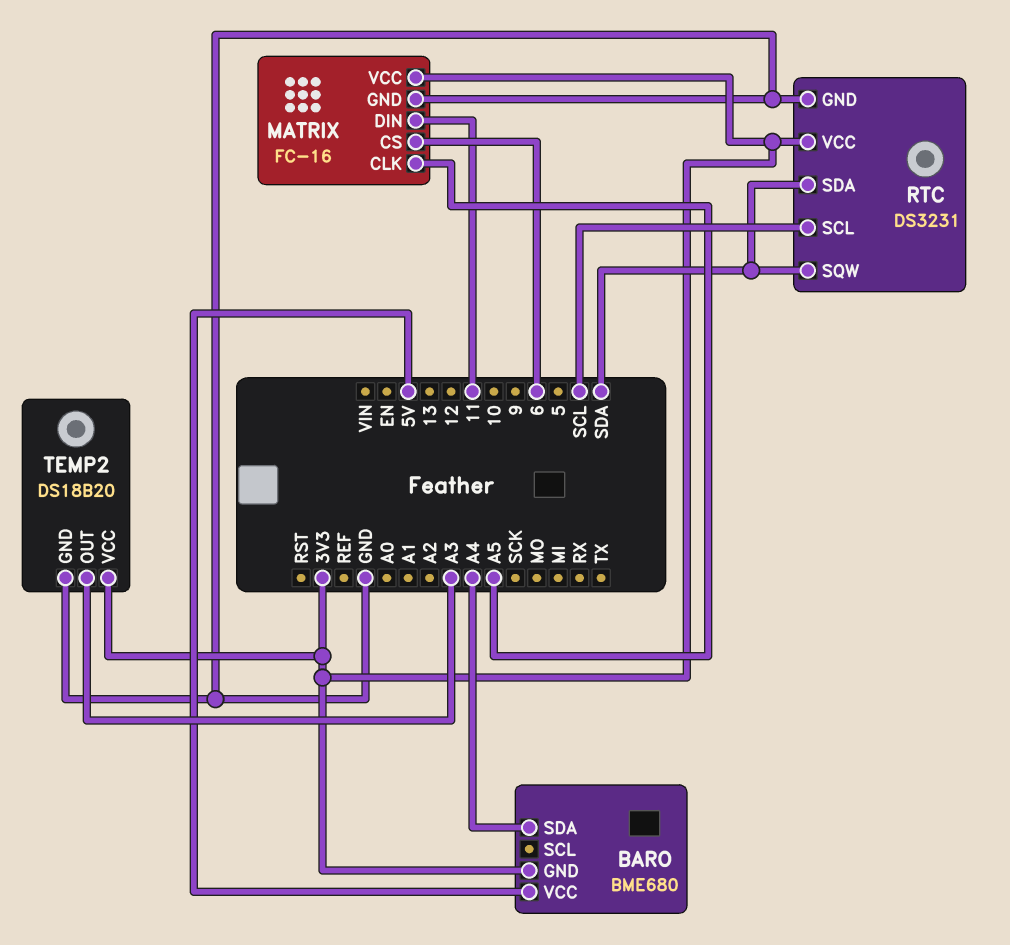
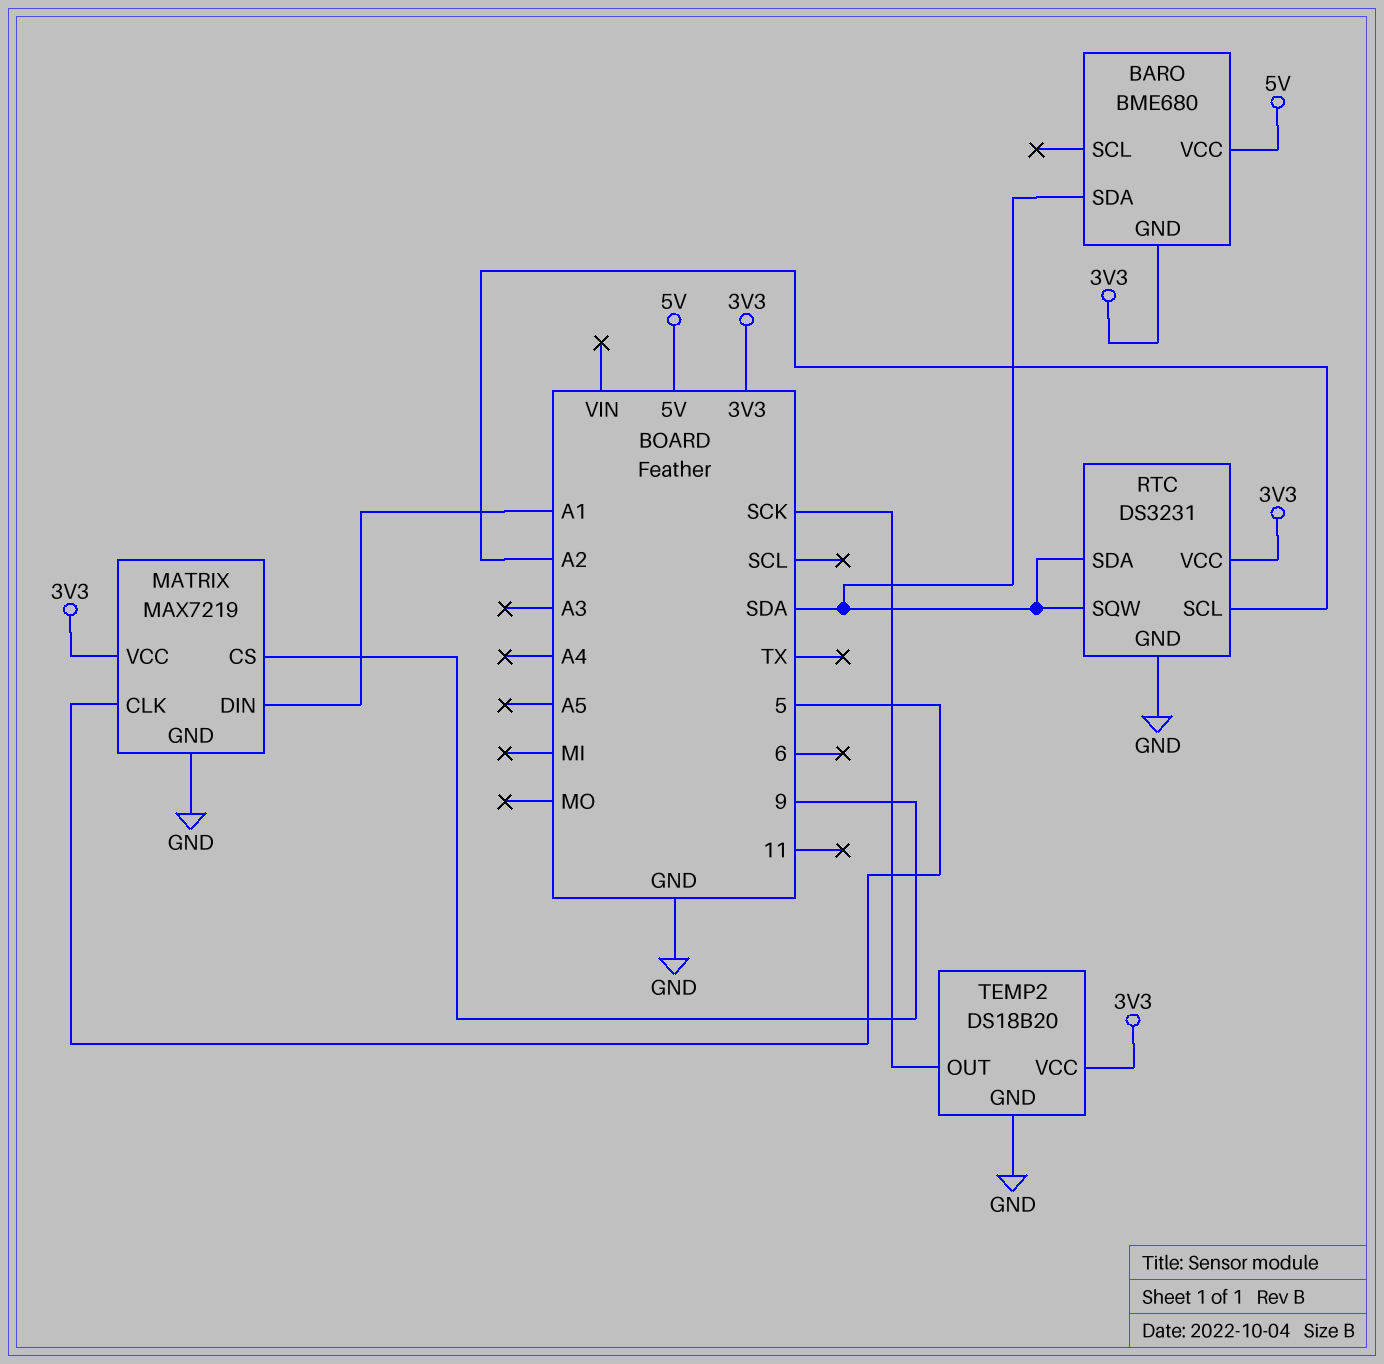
BARO pin SDA: A4 -> SDA
MATRIX: FC-16 -> MAX7219
MATRIX pin CLK: A5 -> 5
MATRIX pin CS: 6 -> 9
MATRIX pin DIN: 11 -> A1
RTC pin SCL: SCL -> A2
TEMP2 pin OUT: A3 -> SCK

